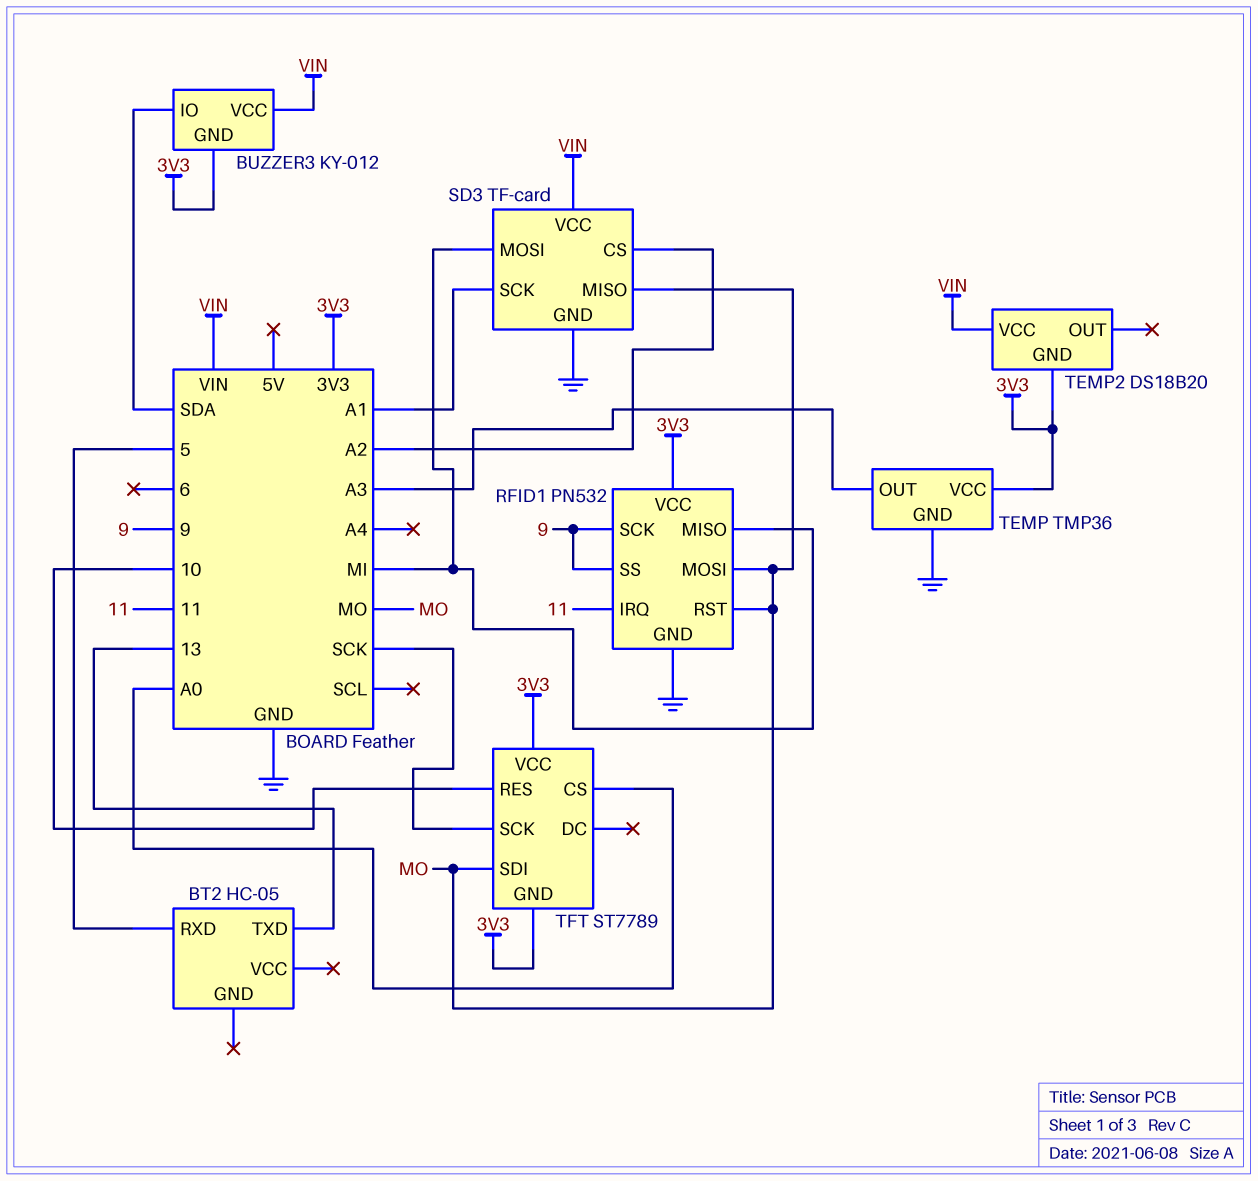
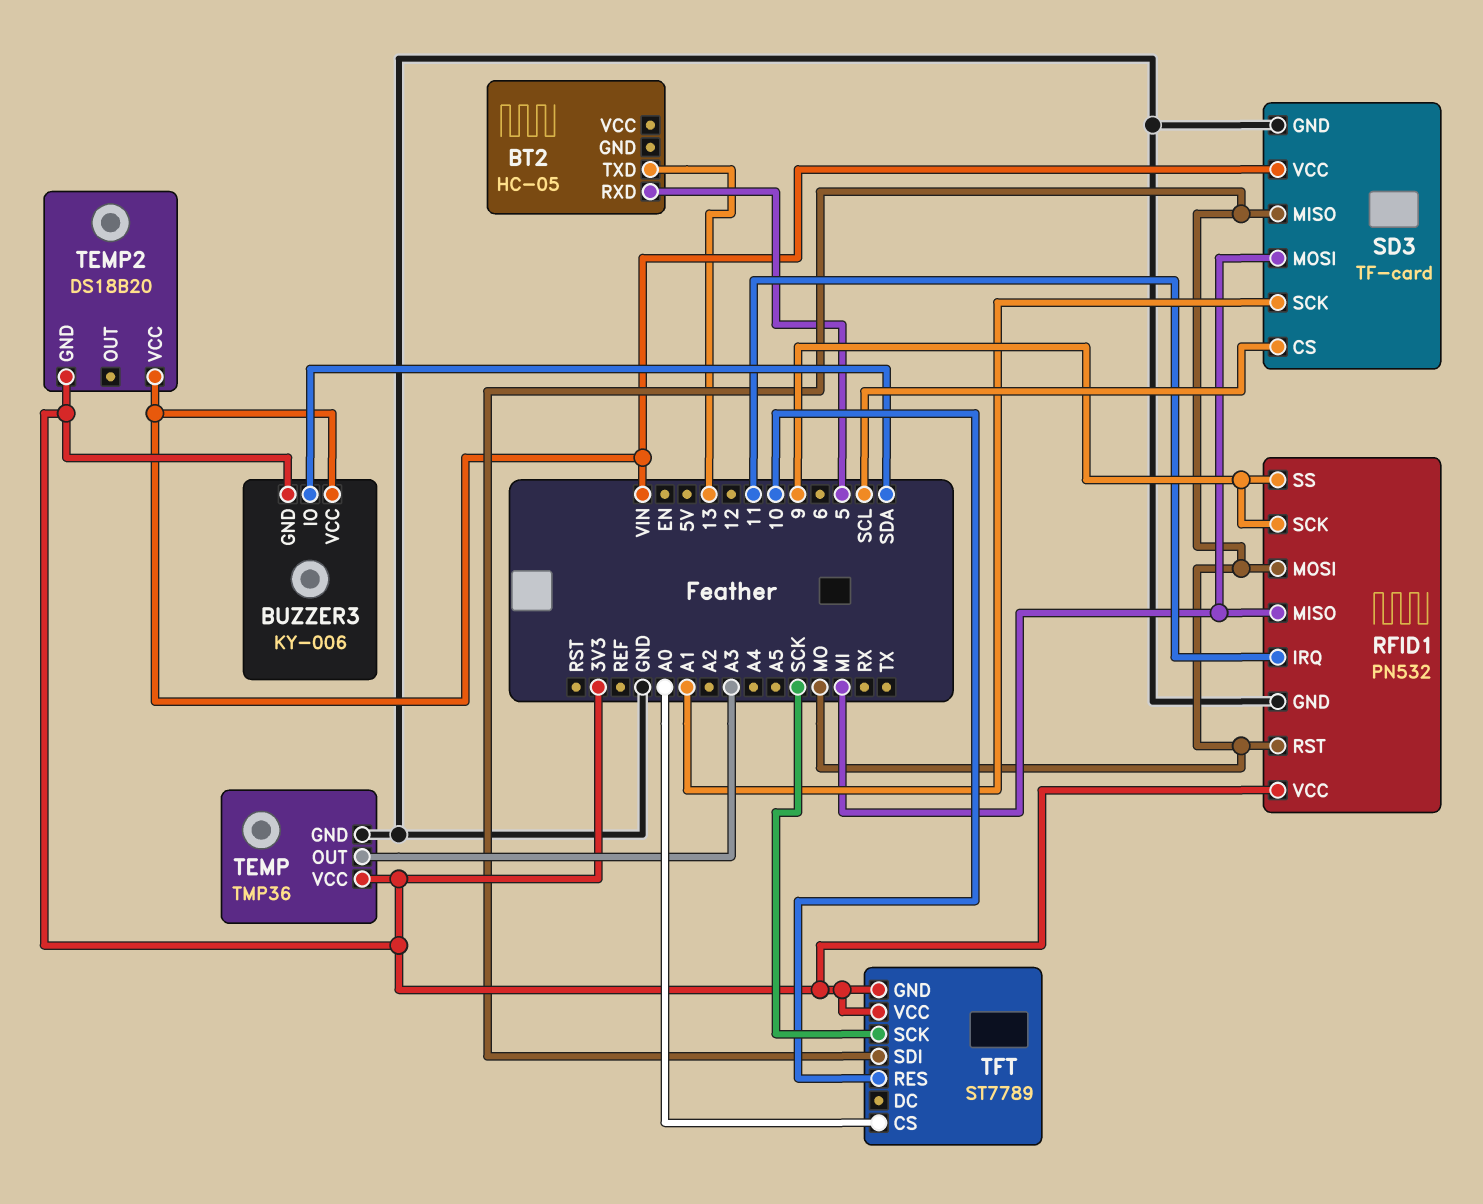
BUZZER3: KY-012 -> KY-006
SD3 pin CS: A2 -> SCL

